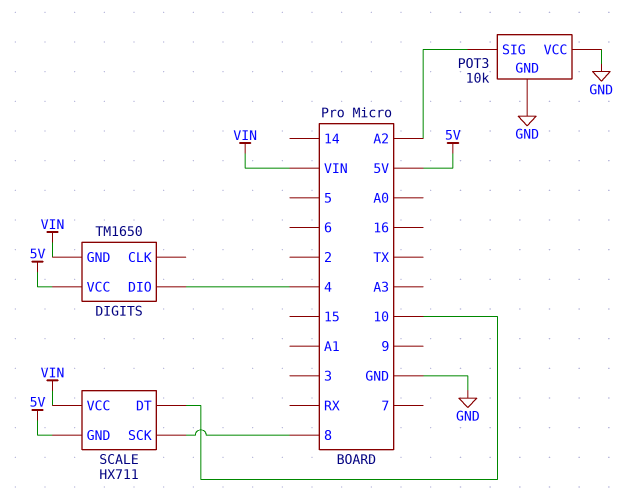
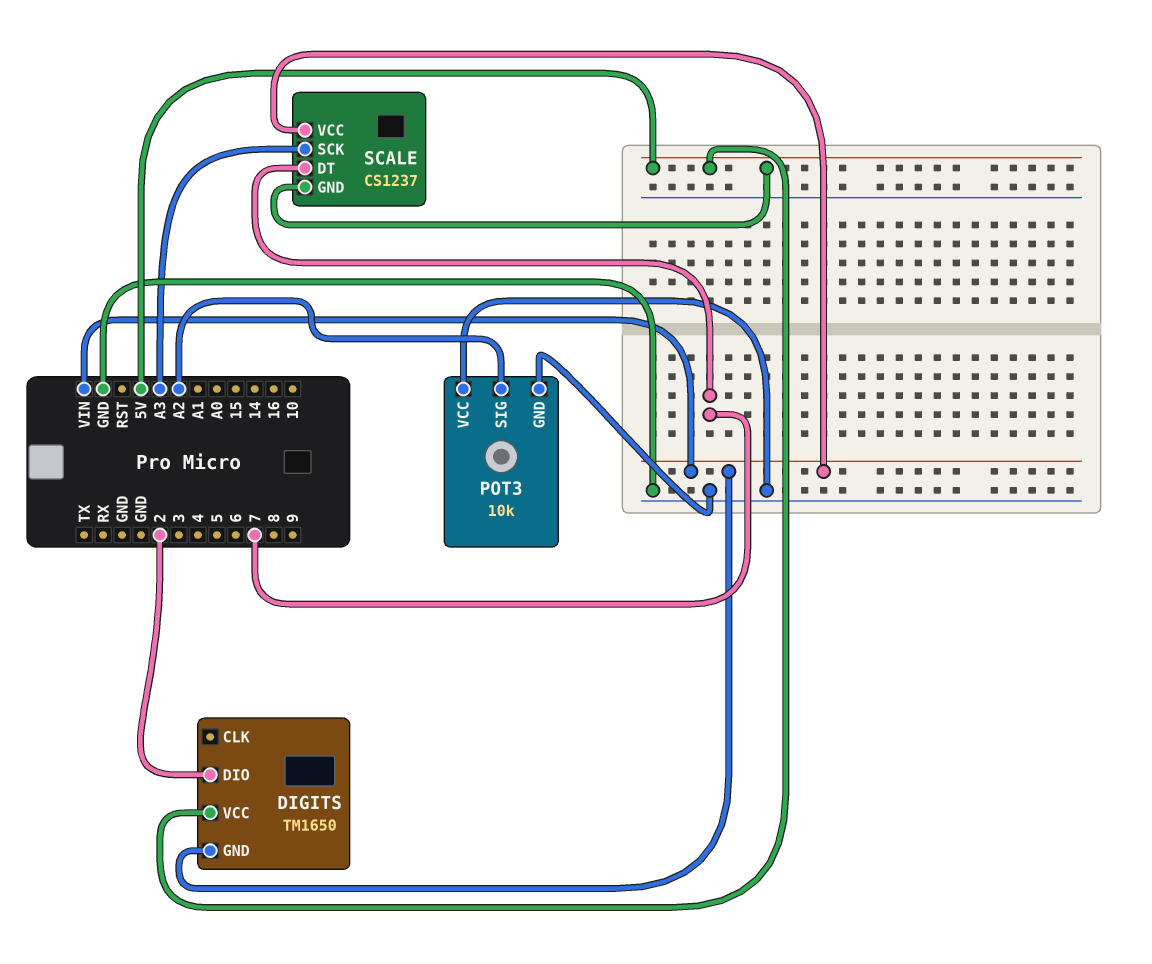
DIGITS pin DIO: 4 -> 2
SCALE: HX711 -> CS1237
SCALE pin DT: 10 -> 7
SCALE pin SCK: 8 -> A3

